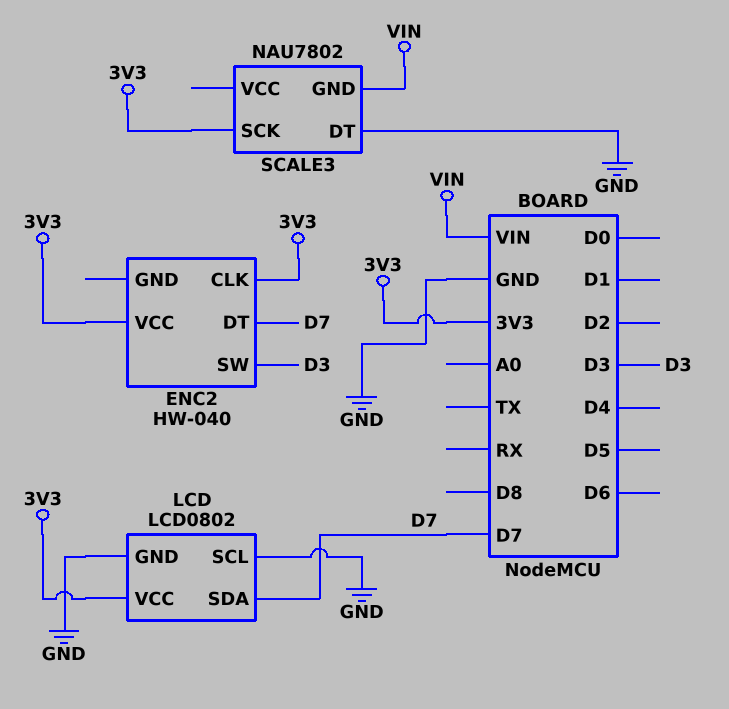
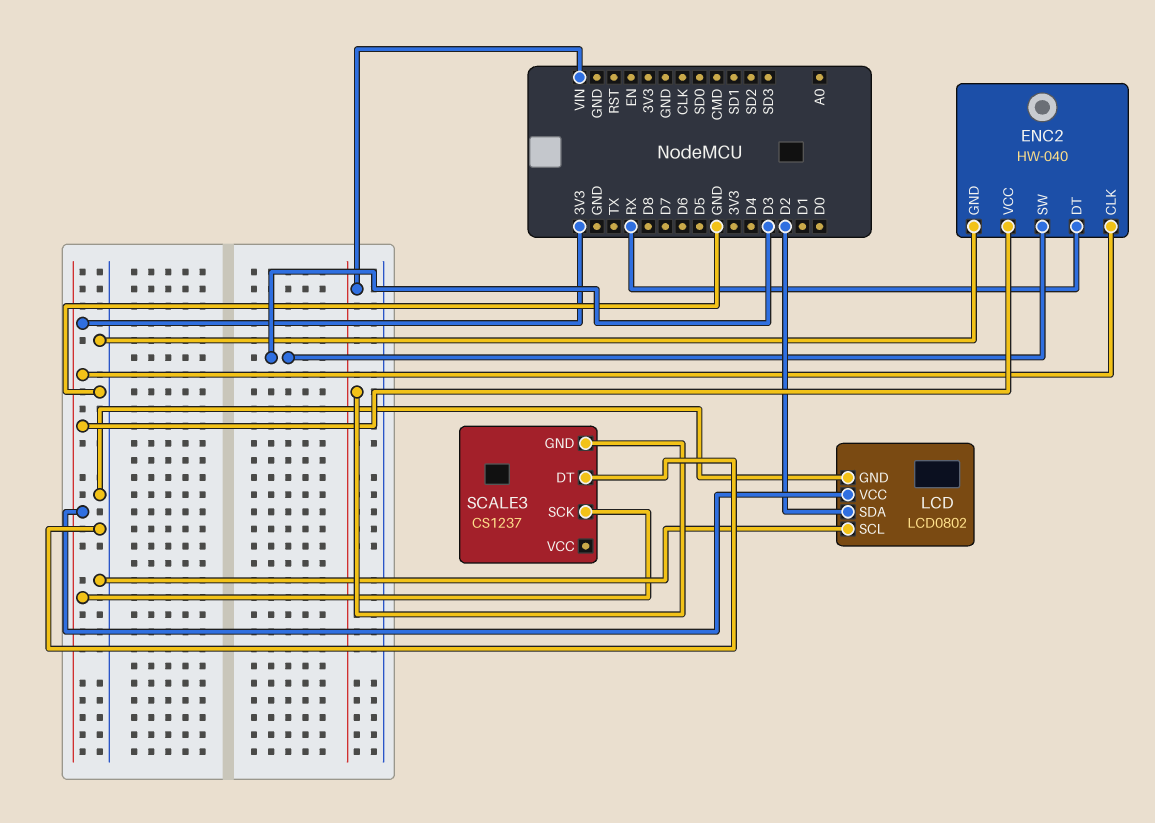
ENC2 pin DT: D7 -> RX
ENC2 pin GND: none -> GND
LCD pin SDA: D7 -> D2
SCALE3: NAU7802 -> CS1237

